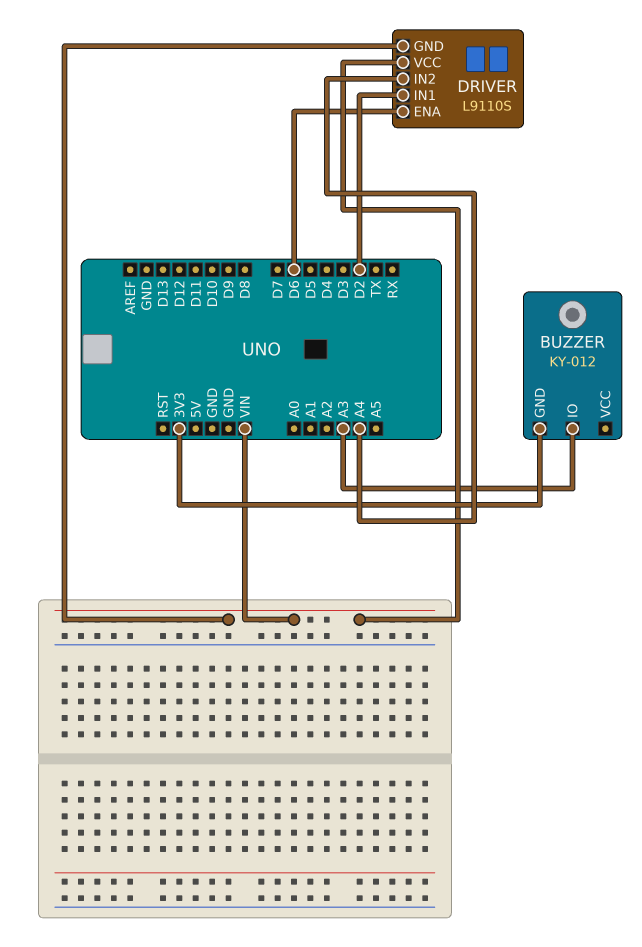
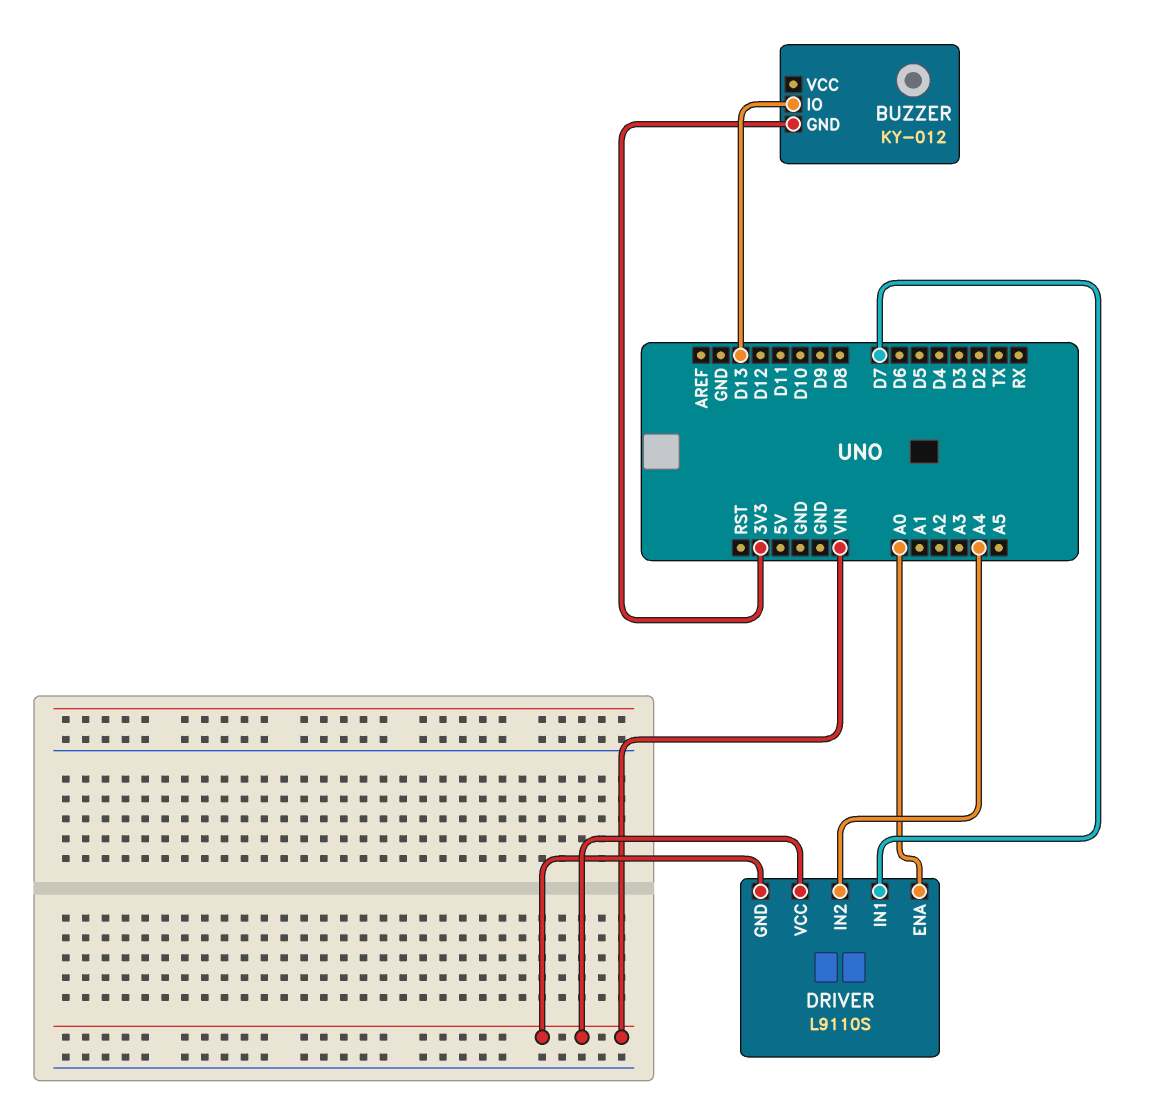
BUZZER pin IO: A3 -> D13
DRIVER pin ENA: D6 -> A0
DRIVER pin IN1: D2 -> D7

